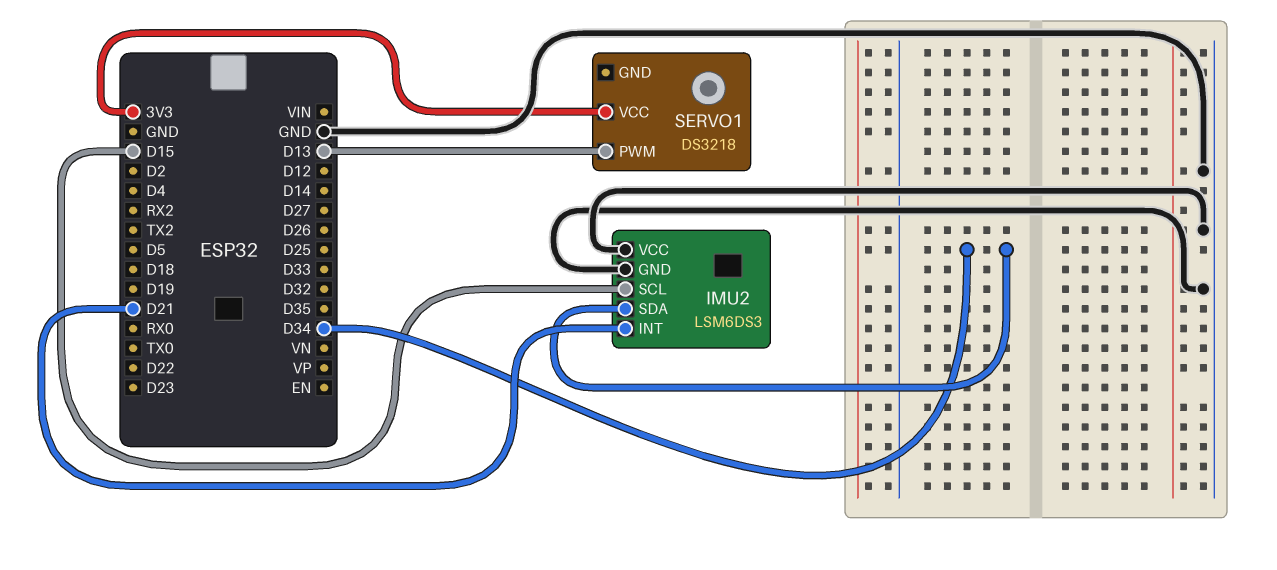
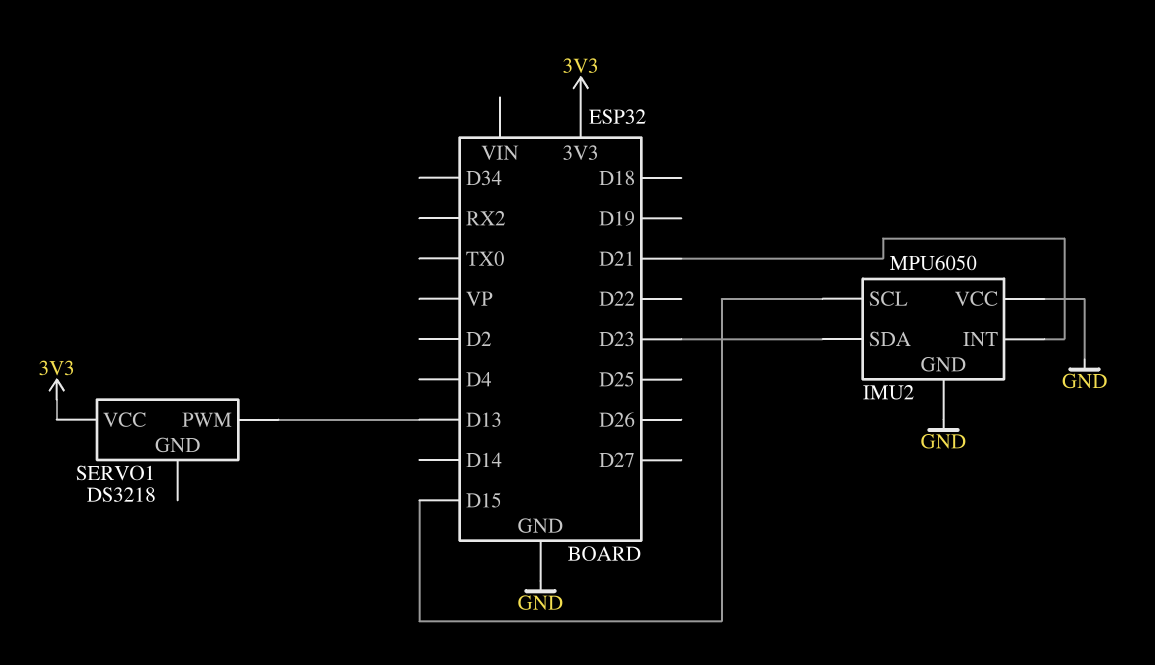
IMU2: LSM6DS3 -> MPU6050
IMU2 pin SDA: D34 -> D23

